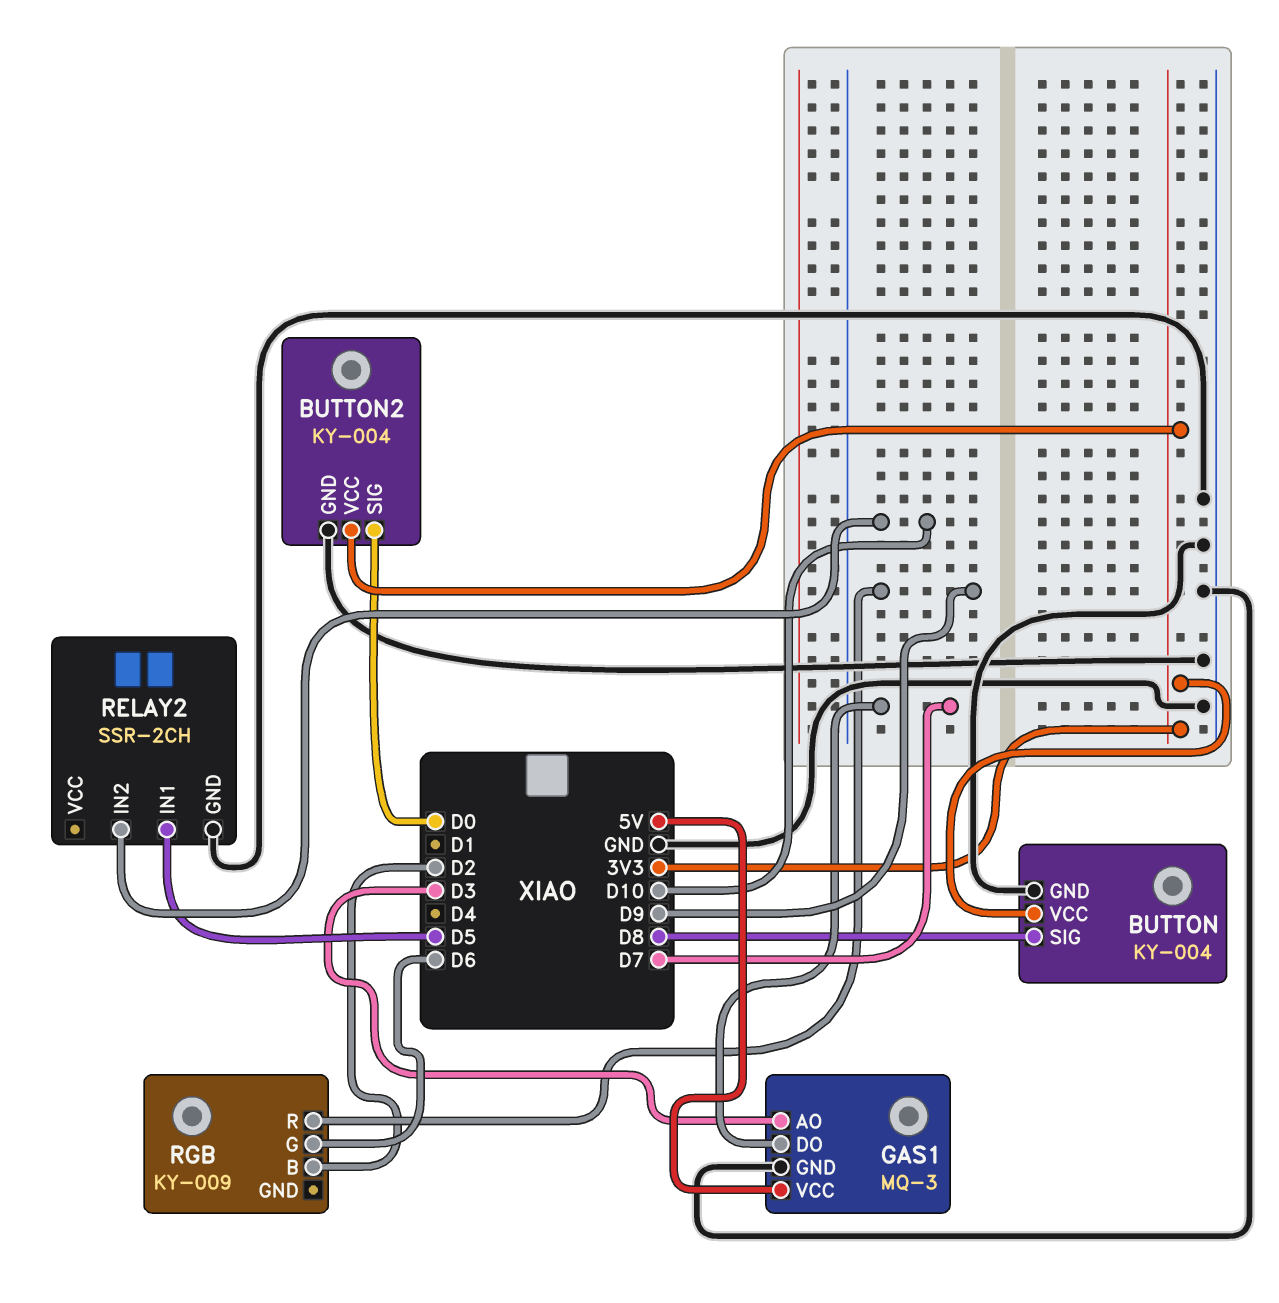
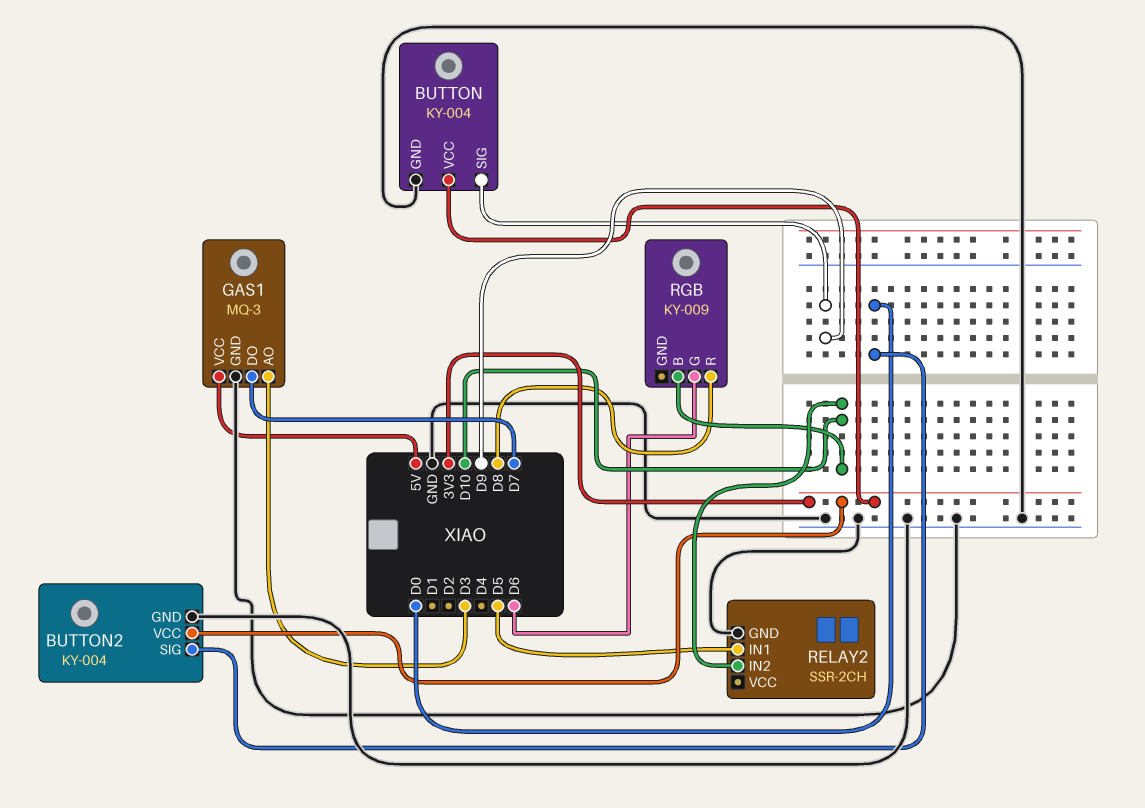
BUTTON pin SIG: D8 -> D9
RGB pin B: D2 -> D10
RGB pin R: D9 -> D8

